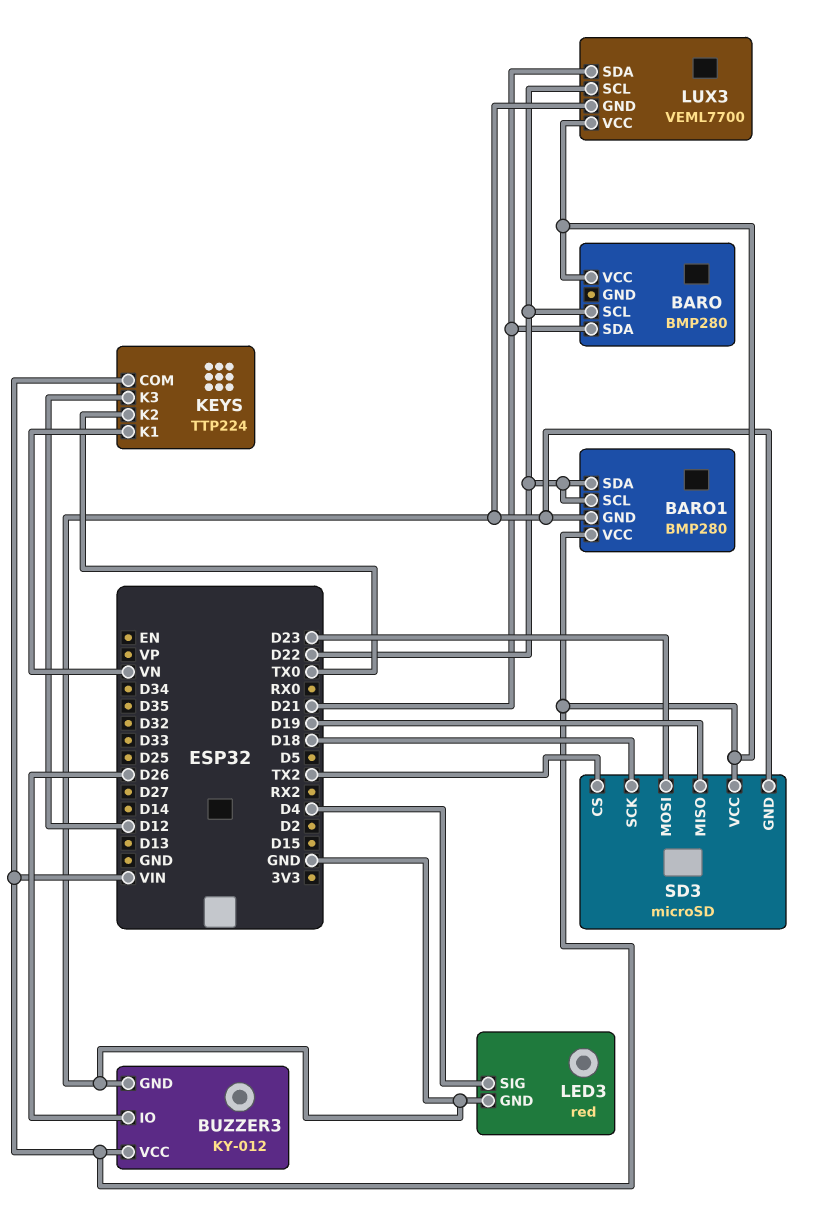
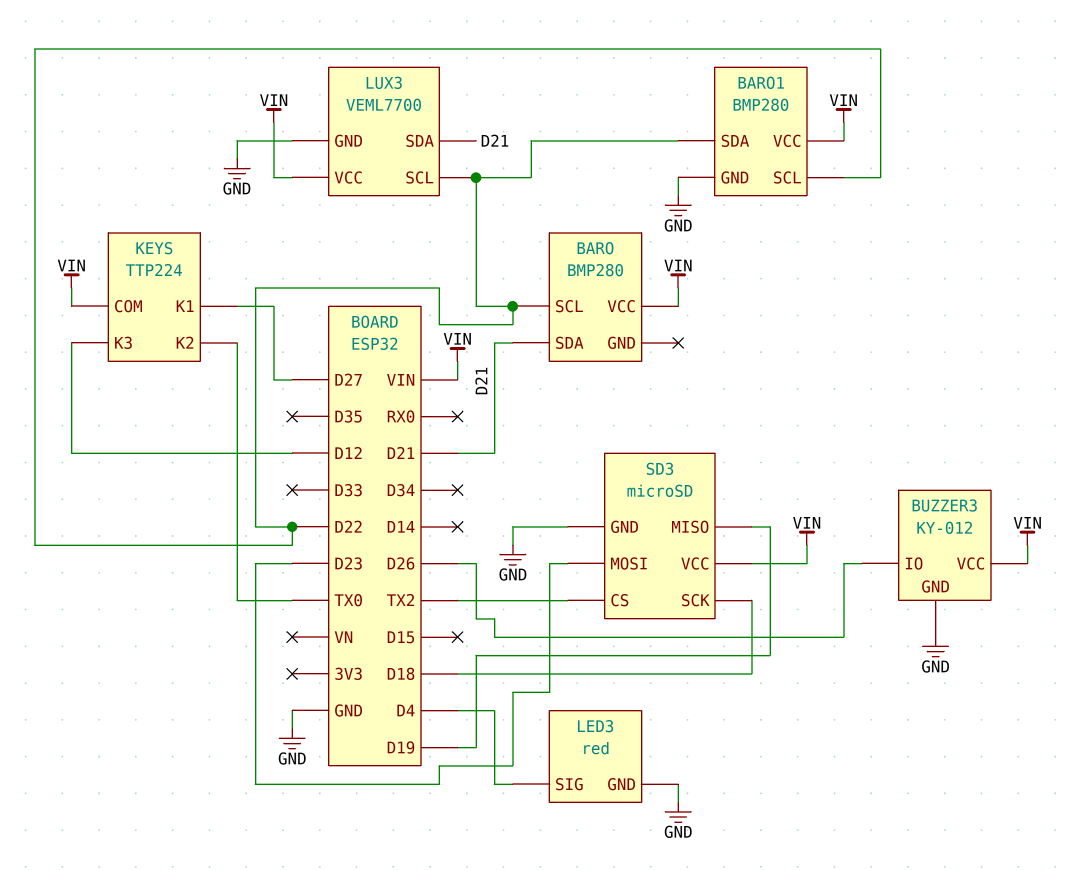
KEYS pin K1: VN -> D27

